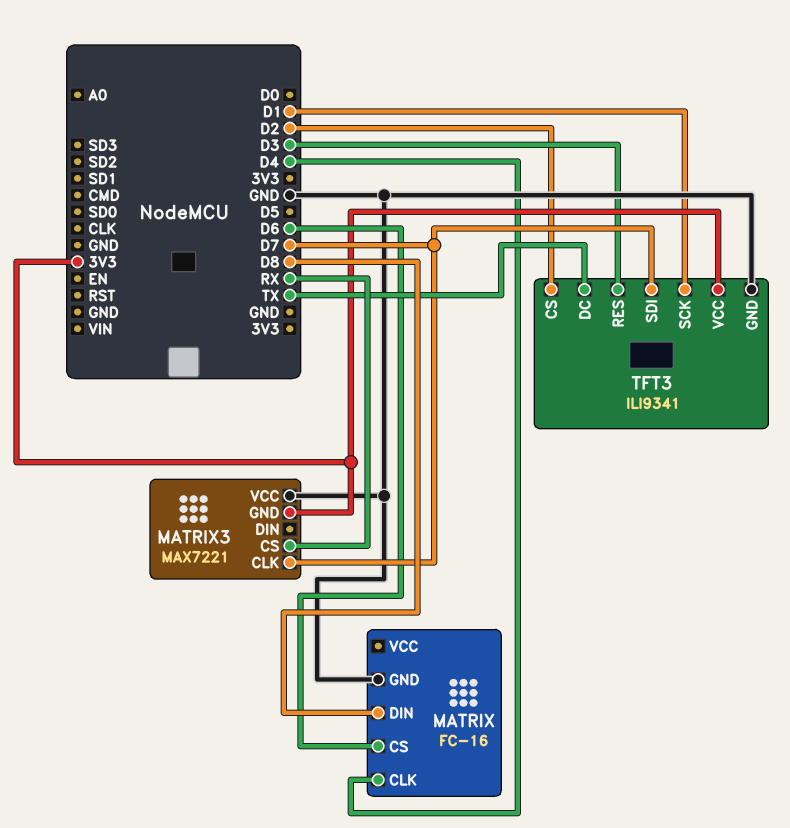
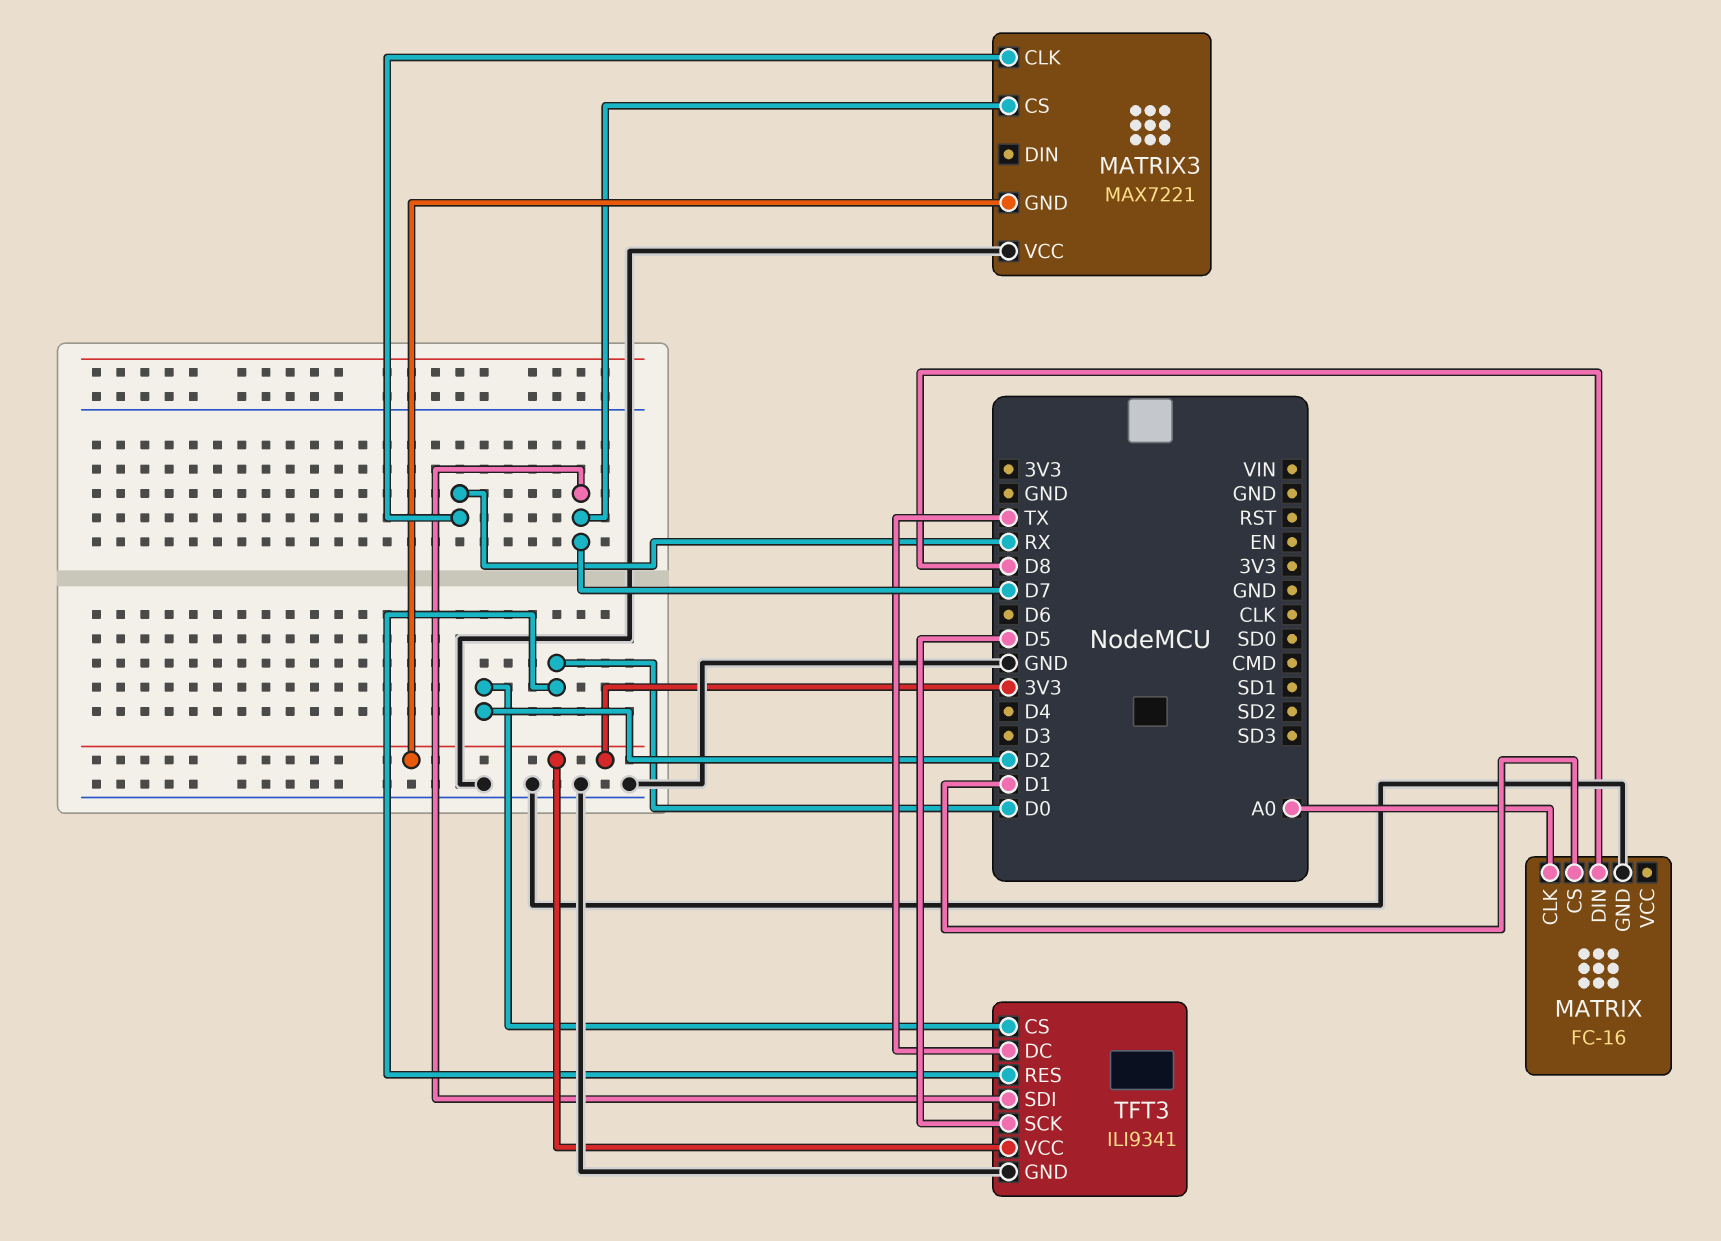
MATRIX pin CLK: D4 -> A0
MATRIX pin CS: D6 -> D1
MATRIX3 pin CLK: D7 -> RX
MATRIX3 pin CS: RX -> D7
TFT3 pin RES: D3 -> D0
TFT3 pin SCK: D1 -> D5

